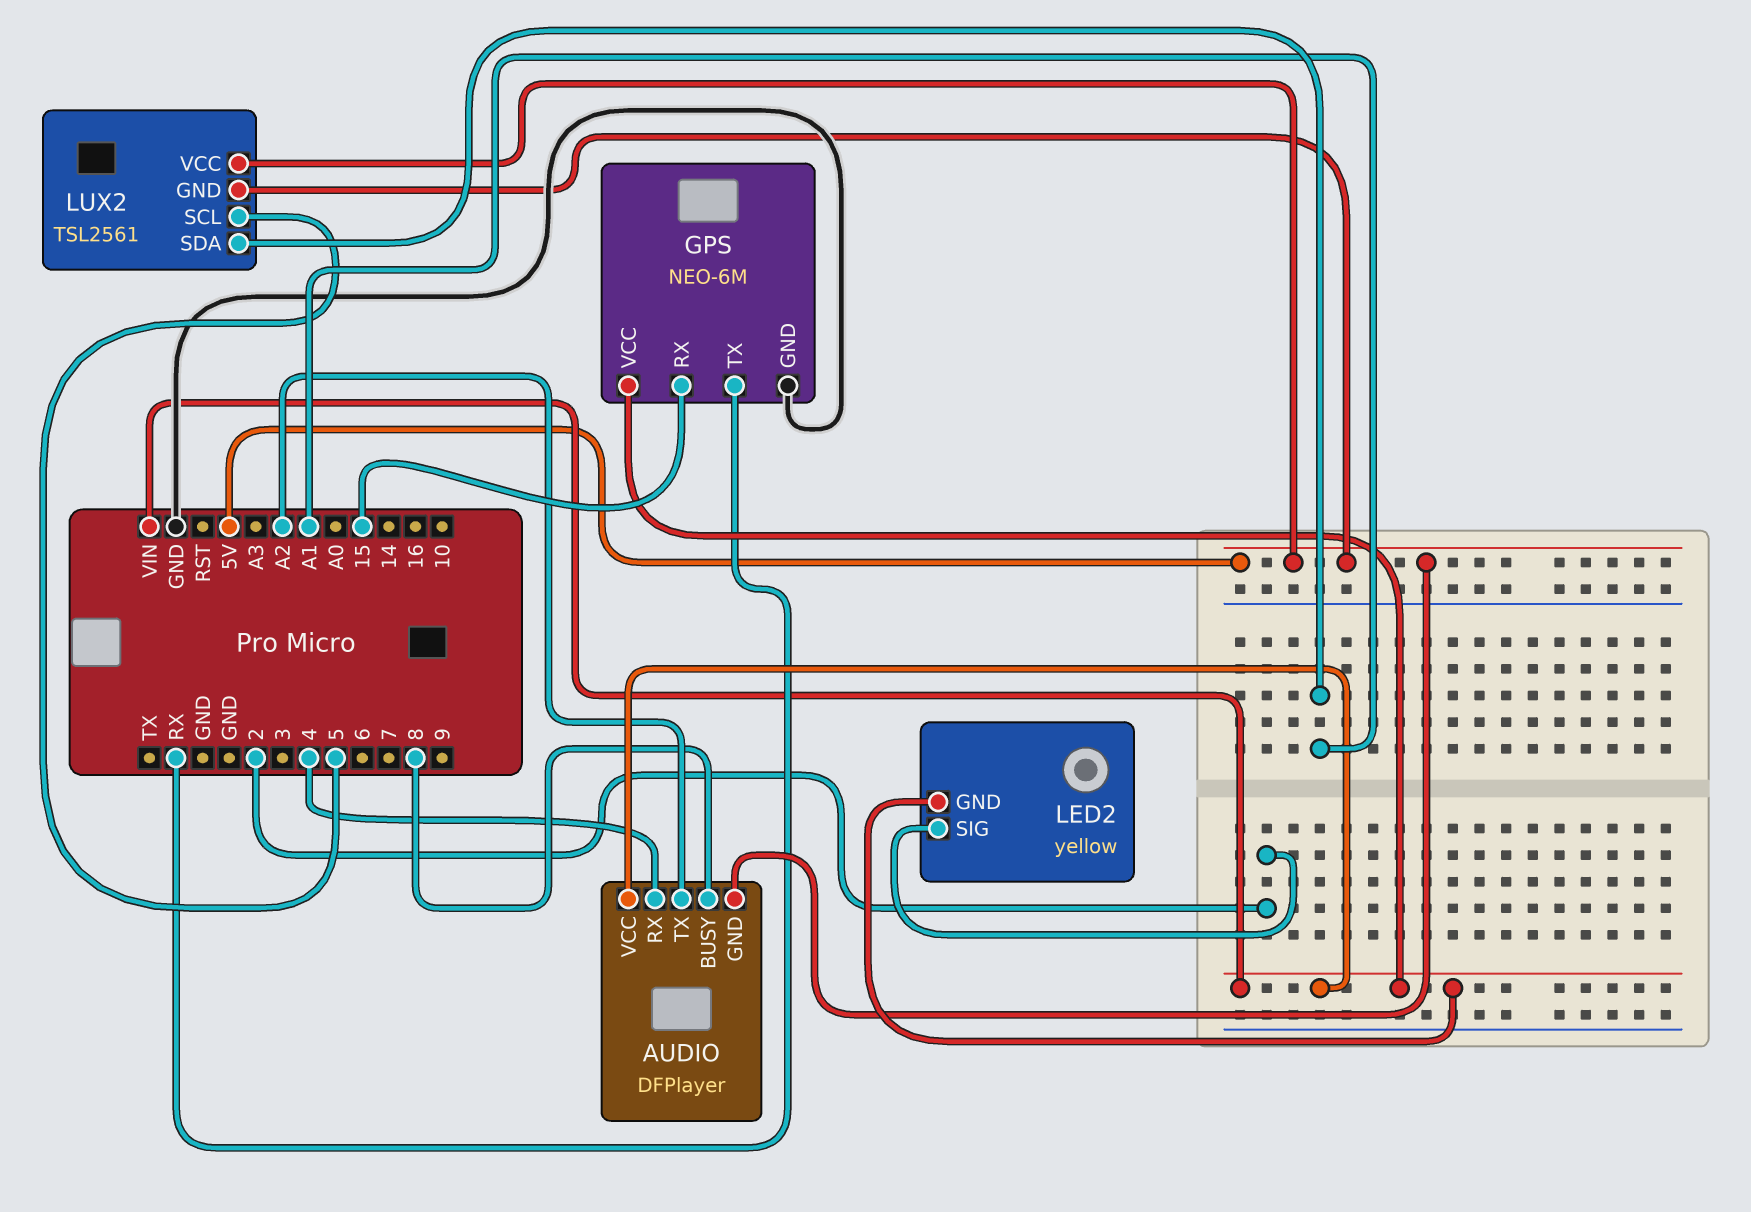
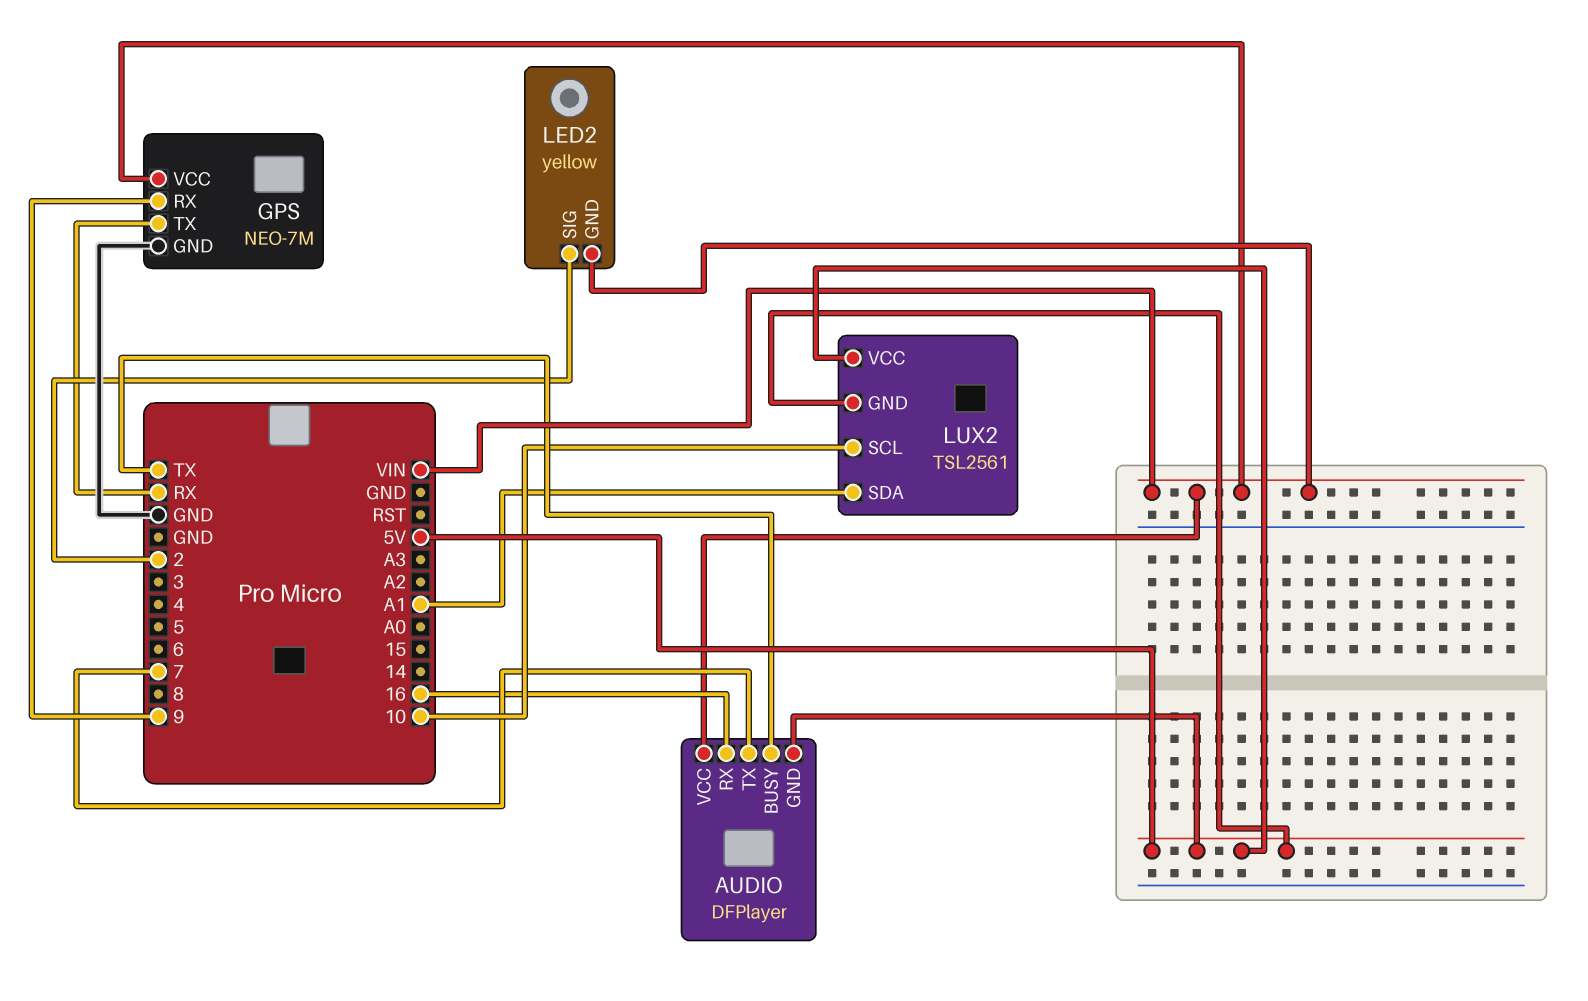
AUDIO pin BUSY: 8 -> TX
AUDIO pin RX: 4 -> 16
AUDIO pin TX: A2 -> 7
GPS: NEO-6M -> NEO-7M
GPS pin RX: 15 -> 9
LUX2 pin SCL: 5 -> 10

